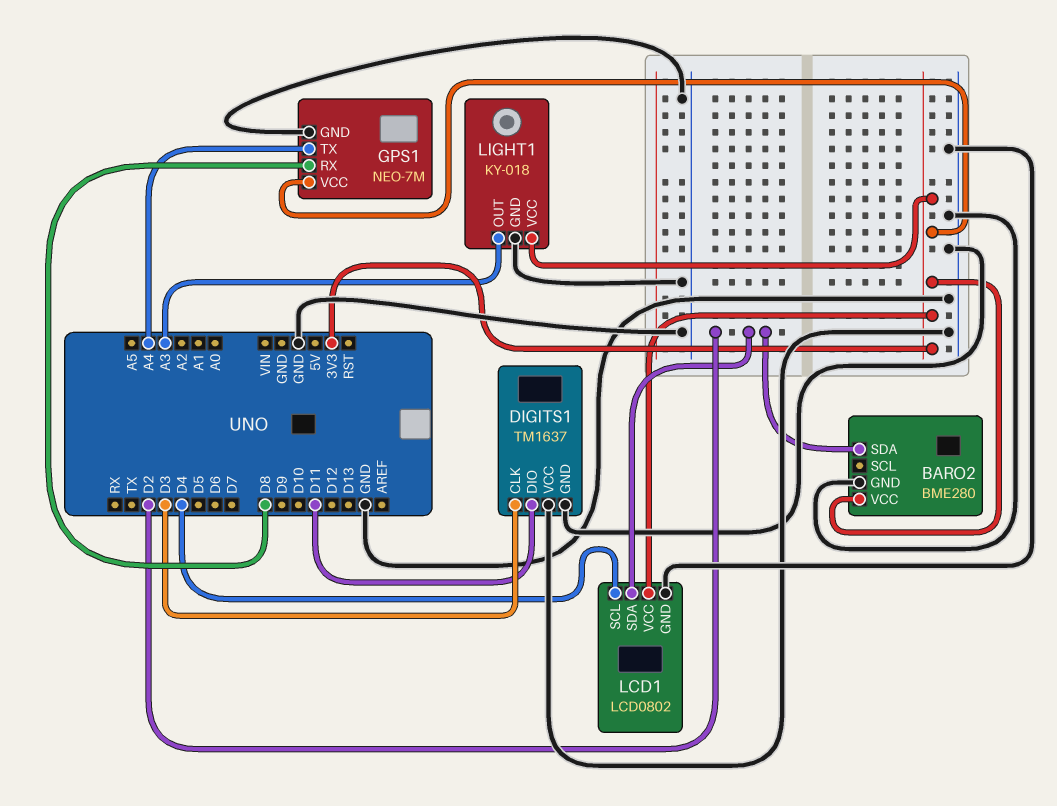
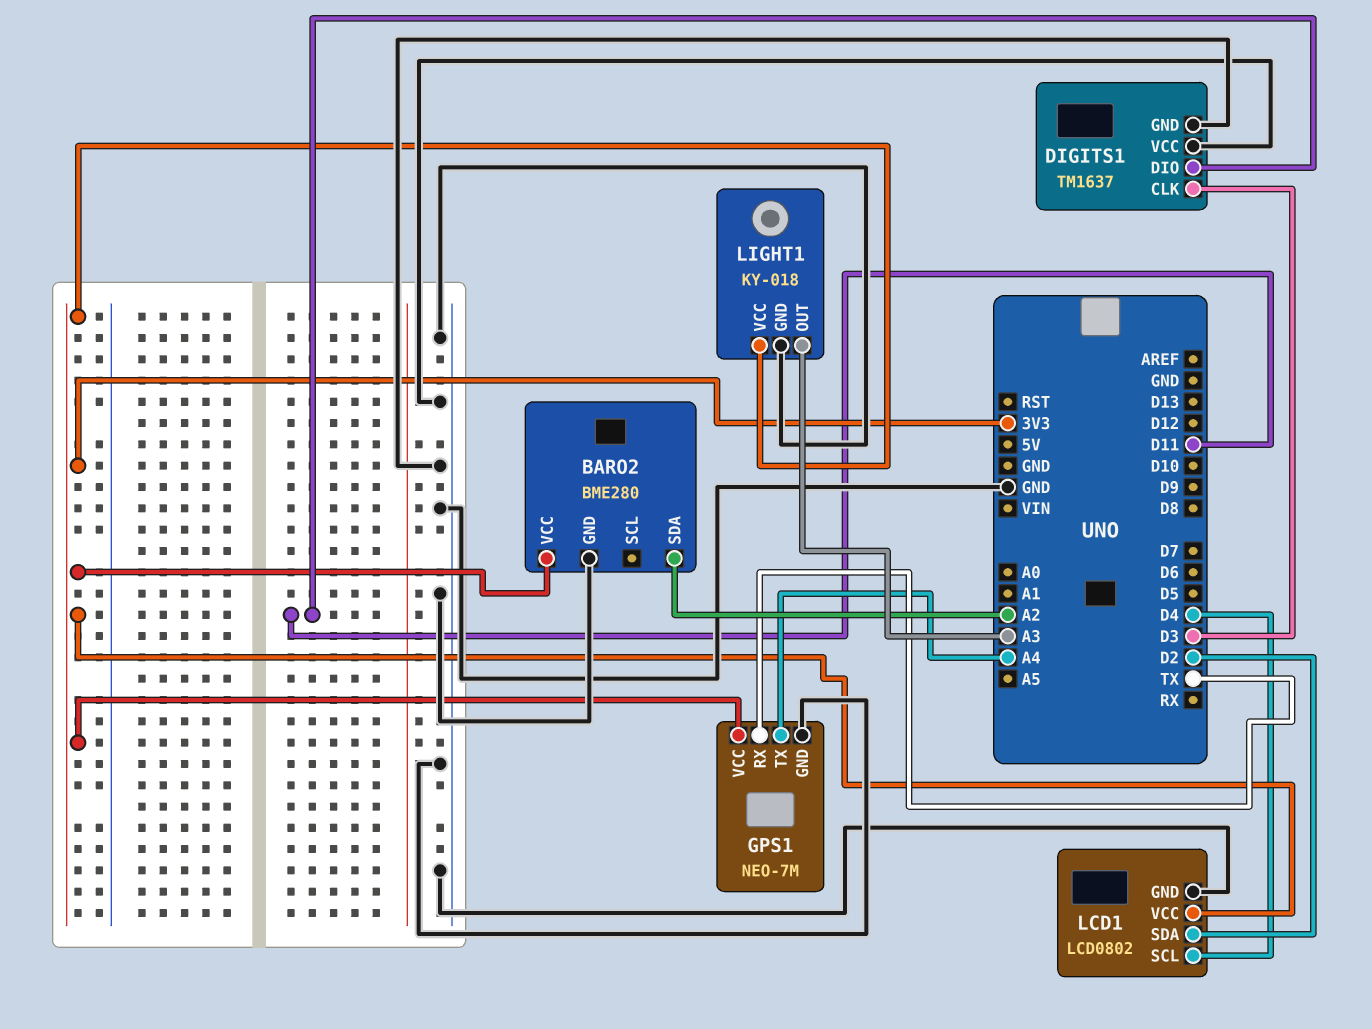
BARO2 pin SDA: D2 -> A2
GPS1 pin RX: D8 -> TX

